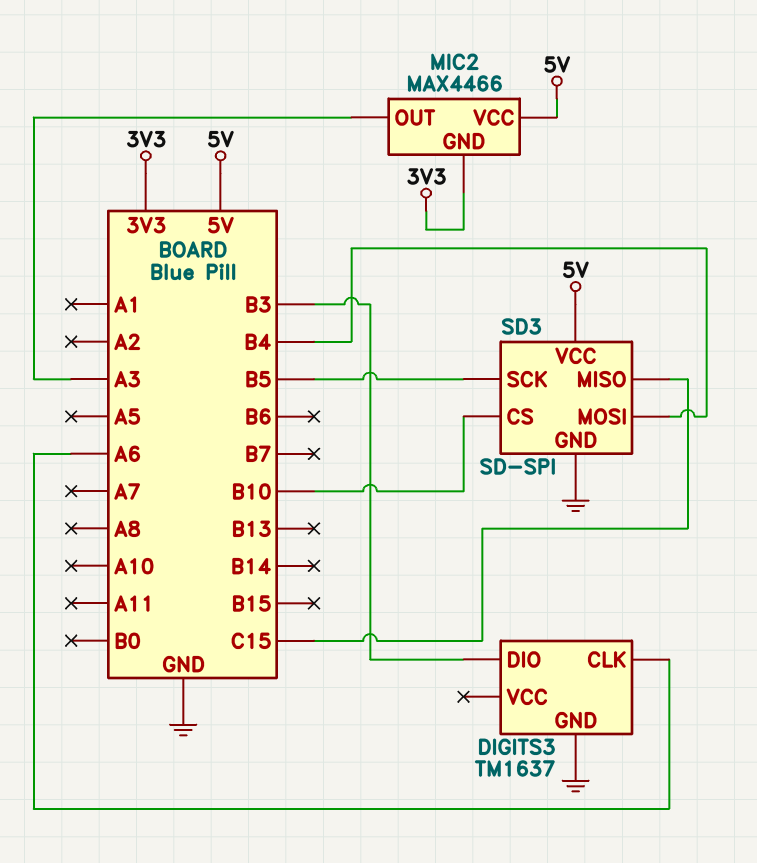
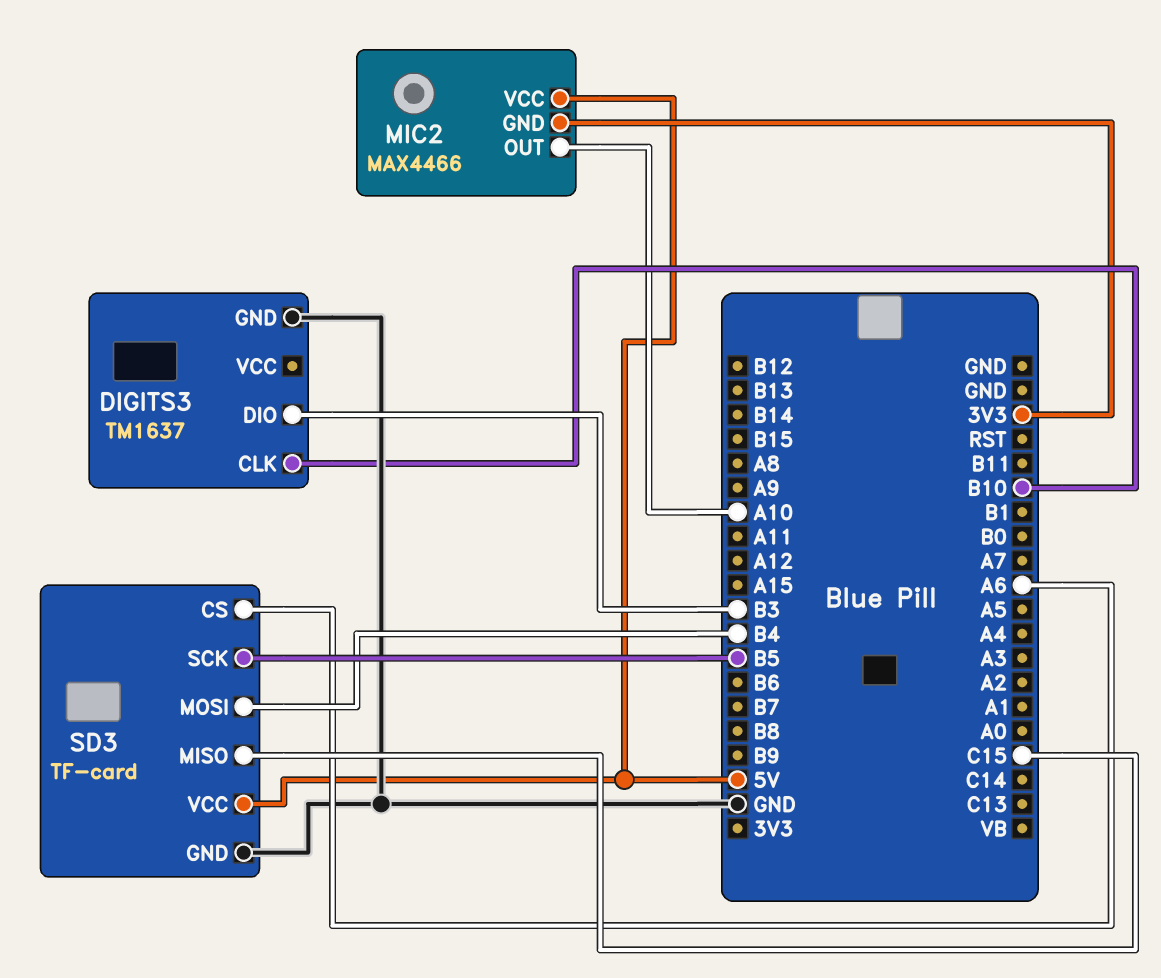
DIGITS3 pin CLK: A6 -> B10
MIC2 pin OUT: A3 -> A10
SD3: SD-SPI -> TF-card
SD3 pin CS: B10 -> A6

